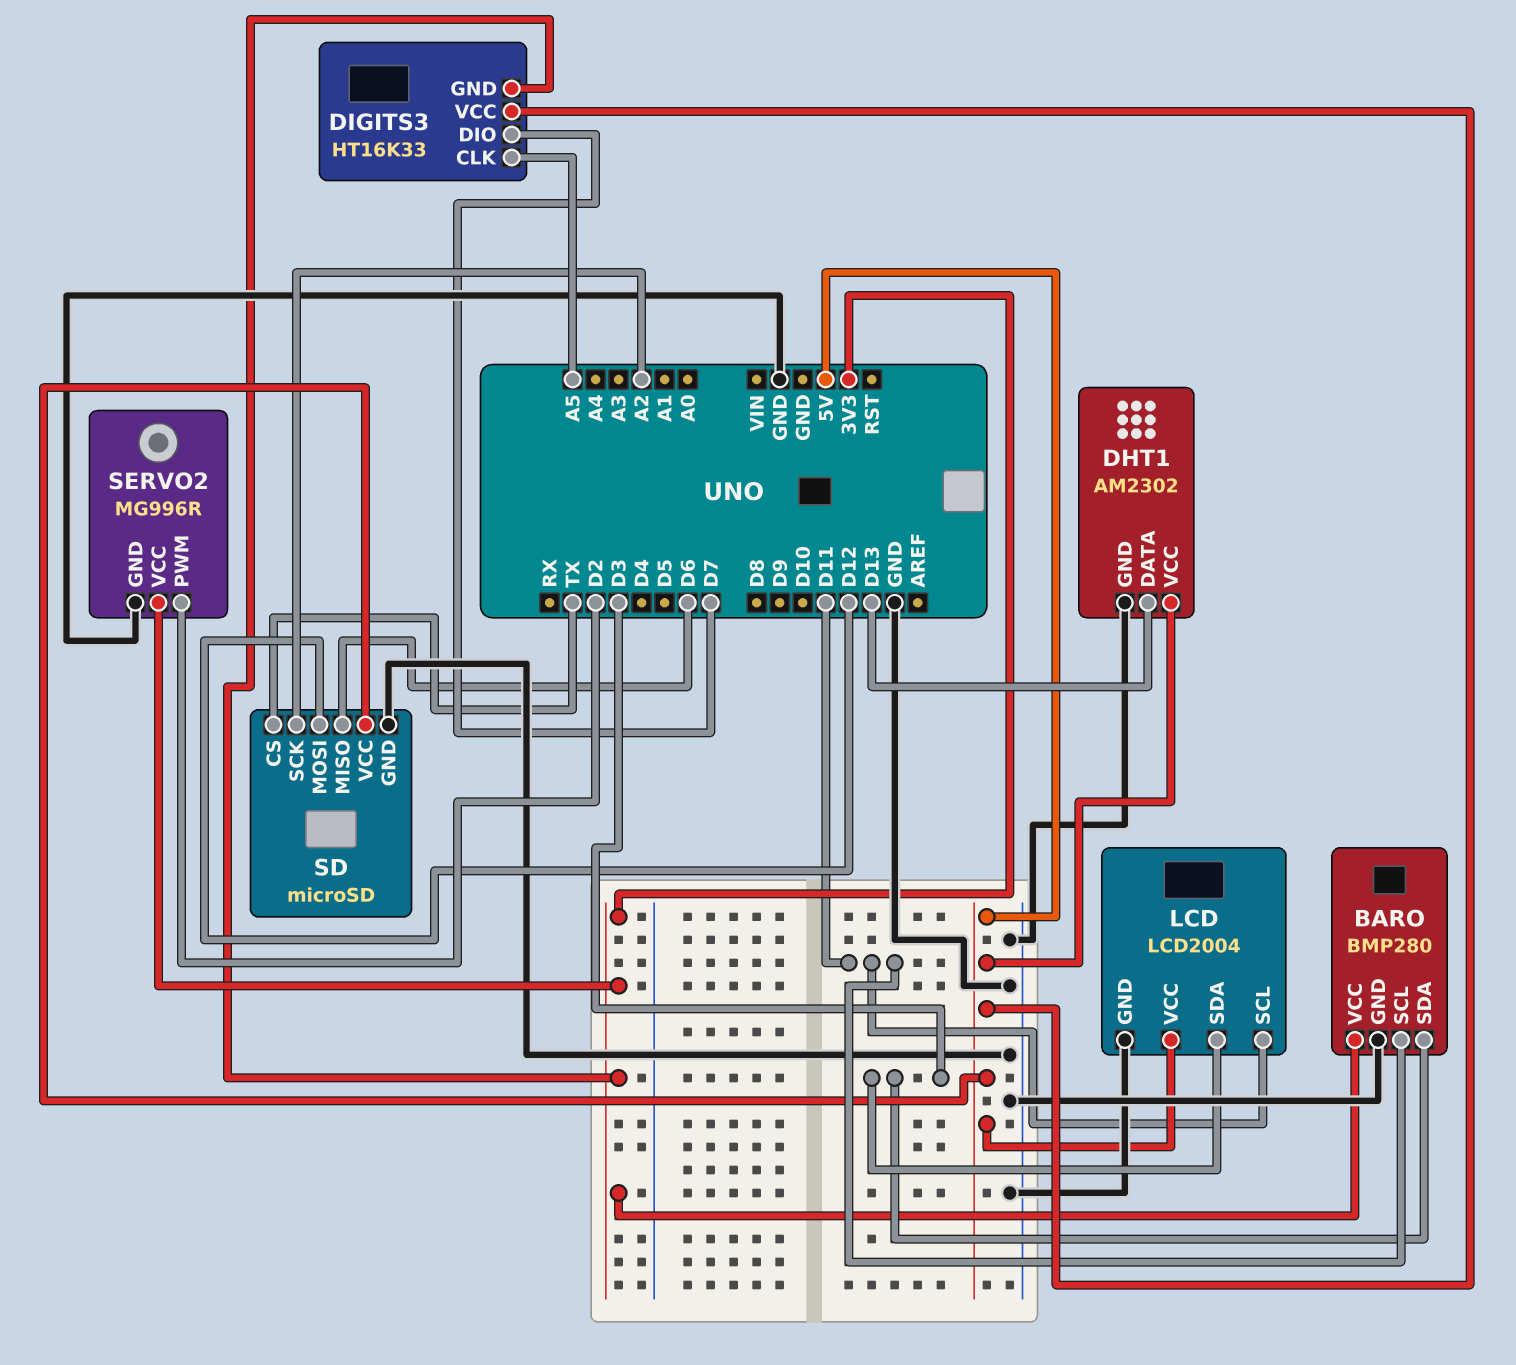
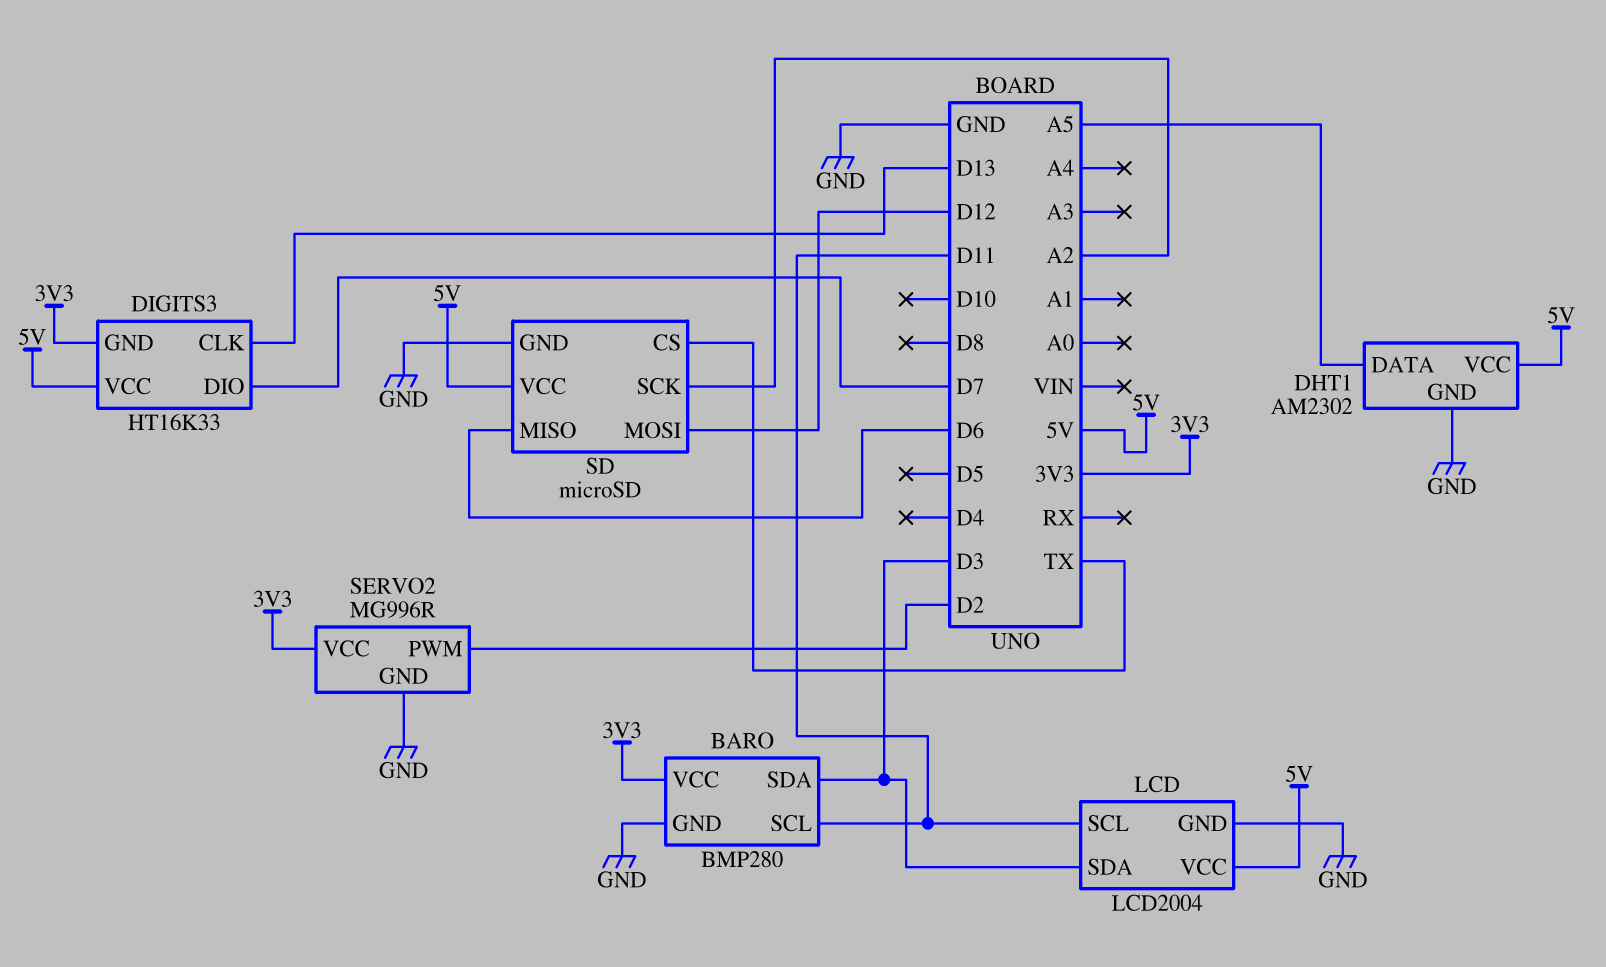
DHT1 pin DATA: D13 -> A5
DIGITS3 pin CLK: A5 -> D13

